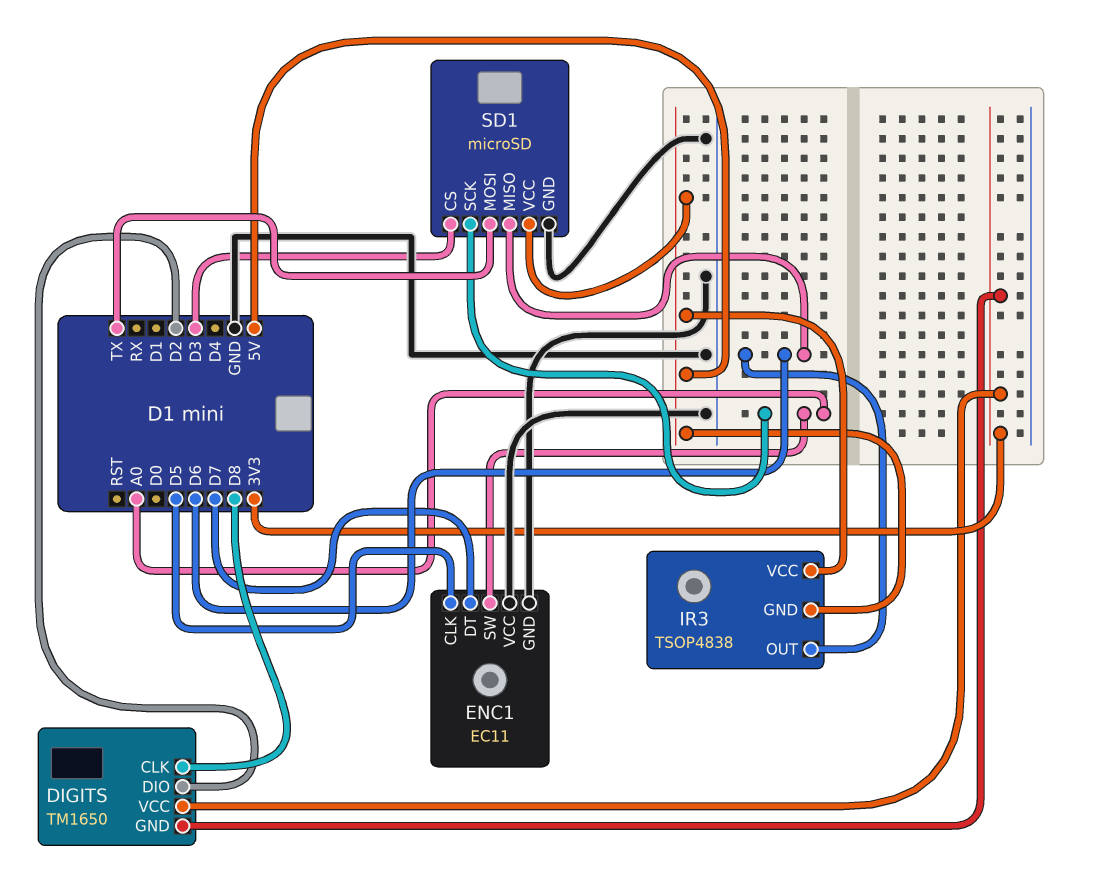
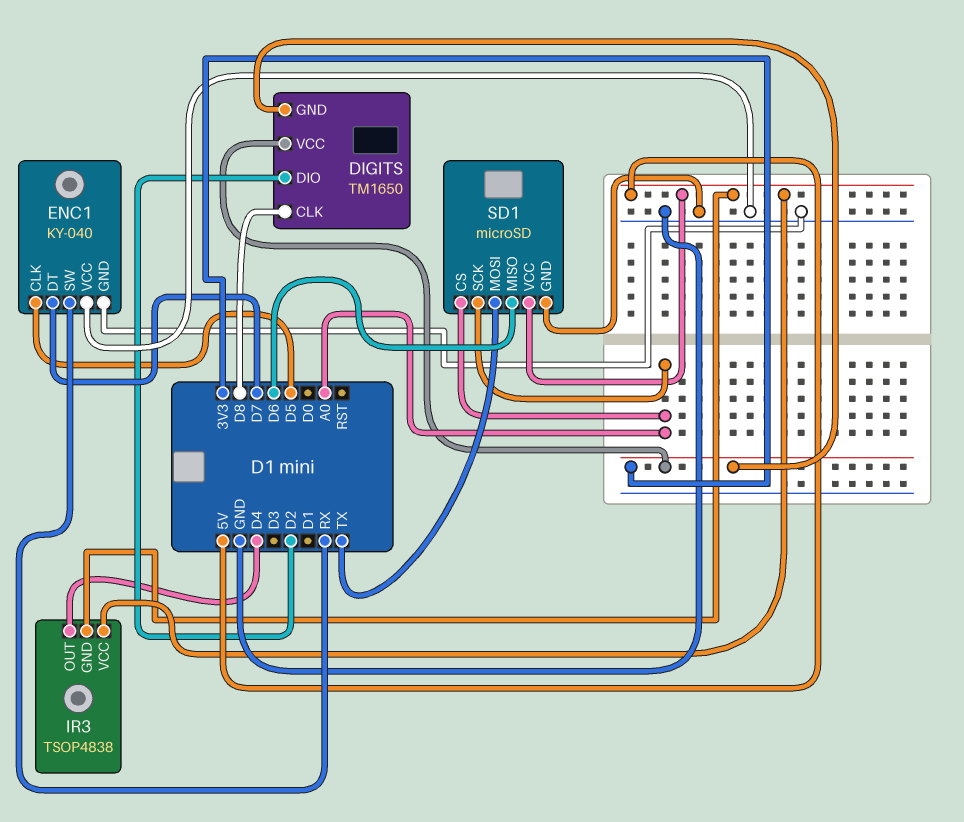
ENC1: EC11 -> KY-040
ENC1 pin SW: A0 -> RX
IR3 pin OUT: D6 -> D4
SD1 pin CS: D3 -> A0

